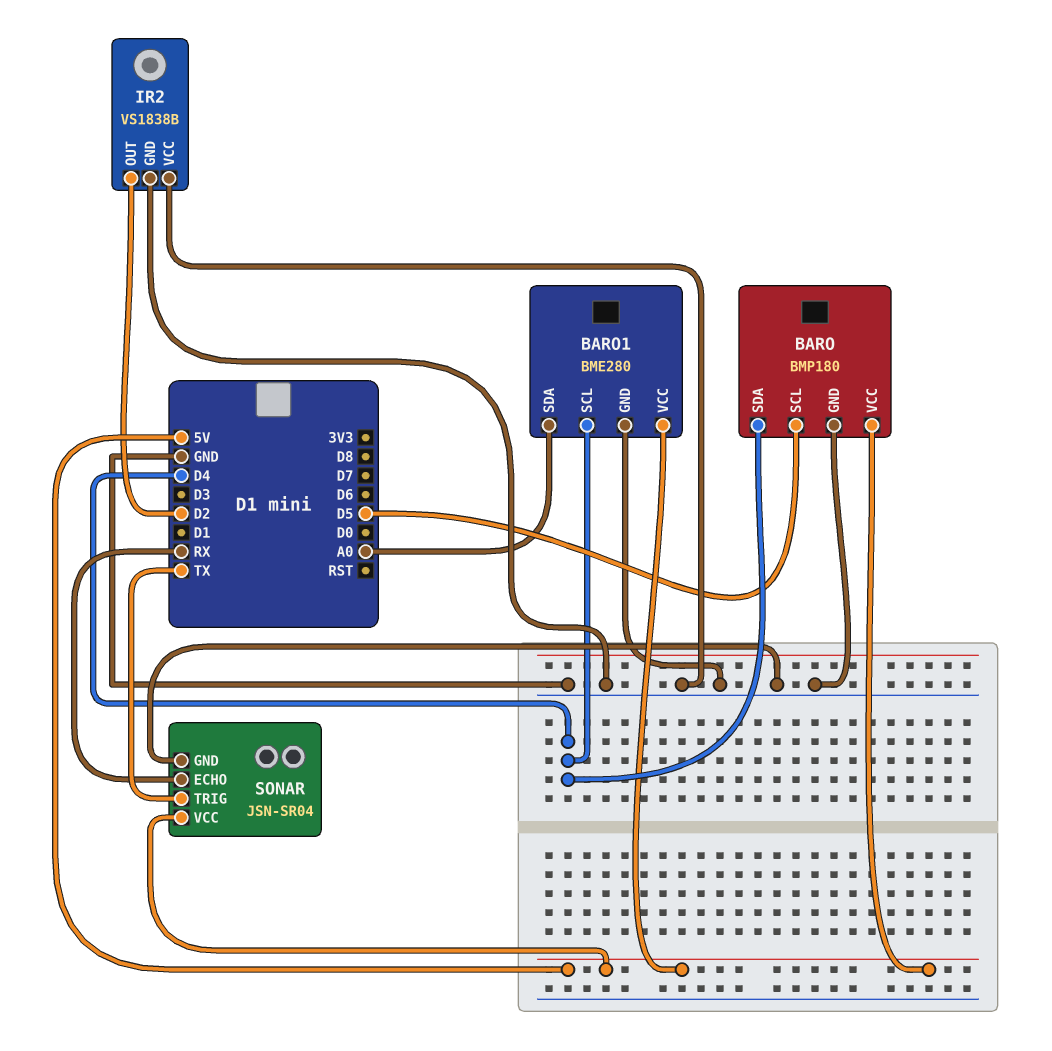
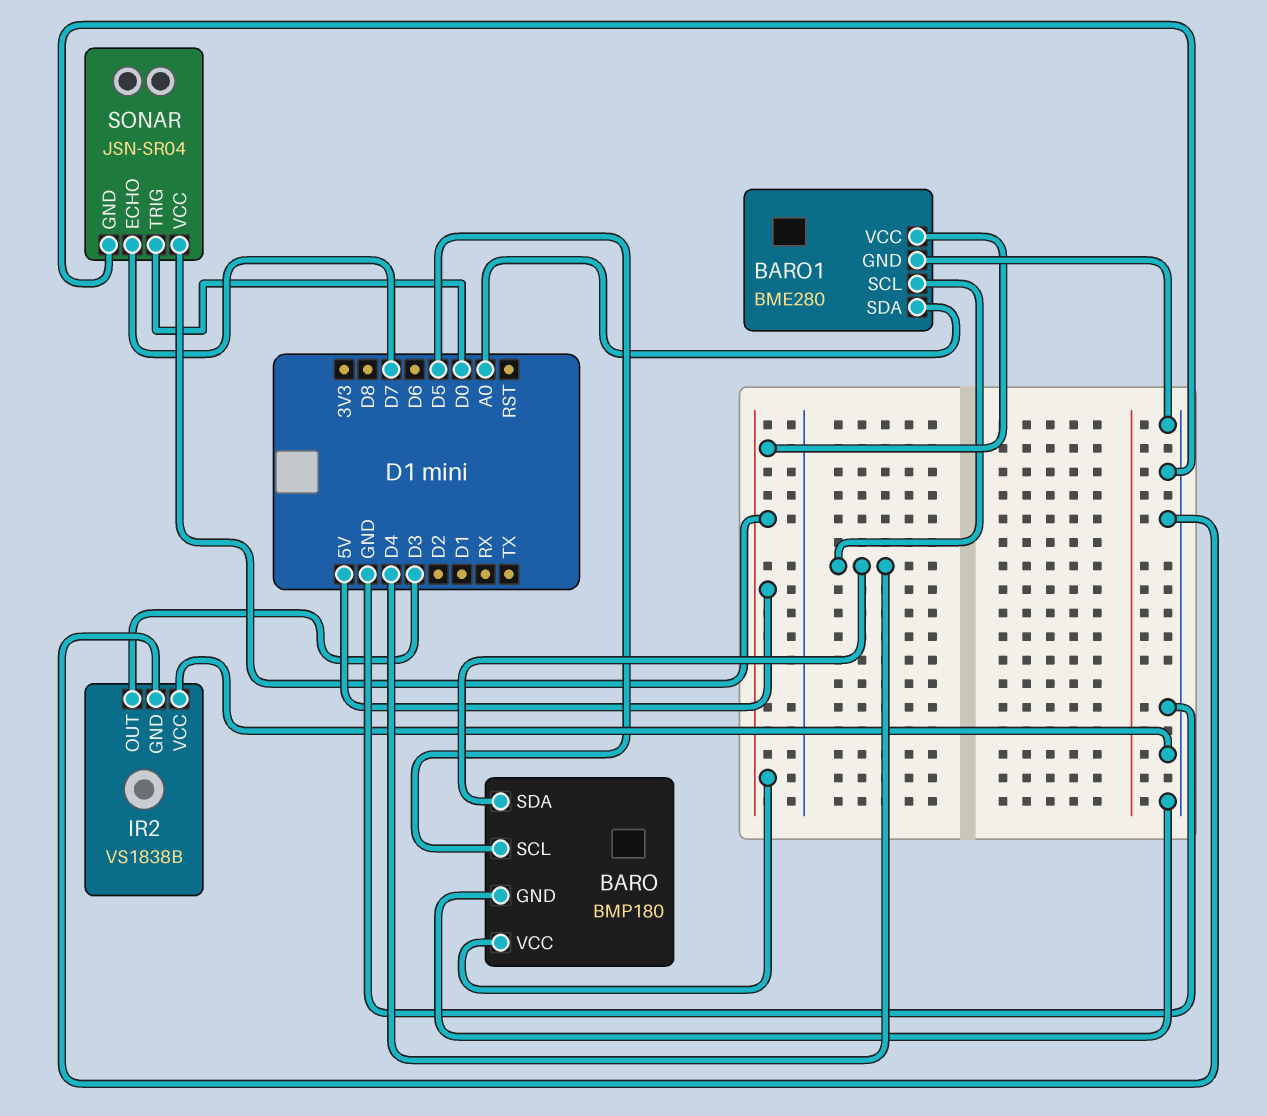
IR2 pin OUT: D2 -> D3
SONAR pin ECHO: RX -> D7
SONAR pin TRIG: TX -> D0

